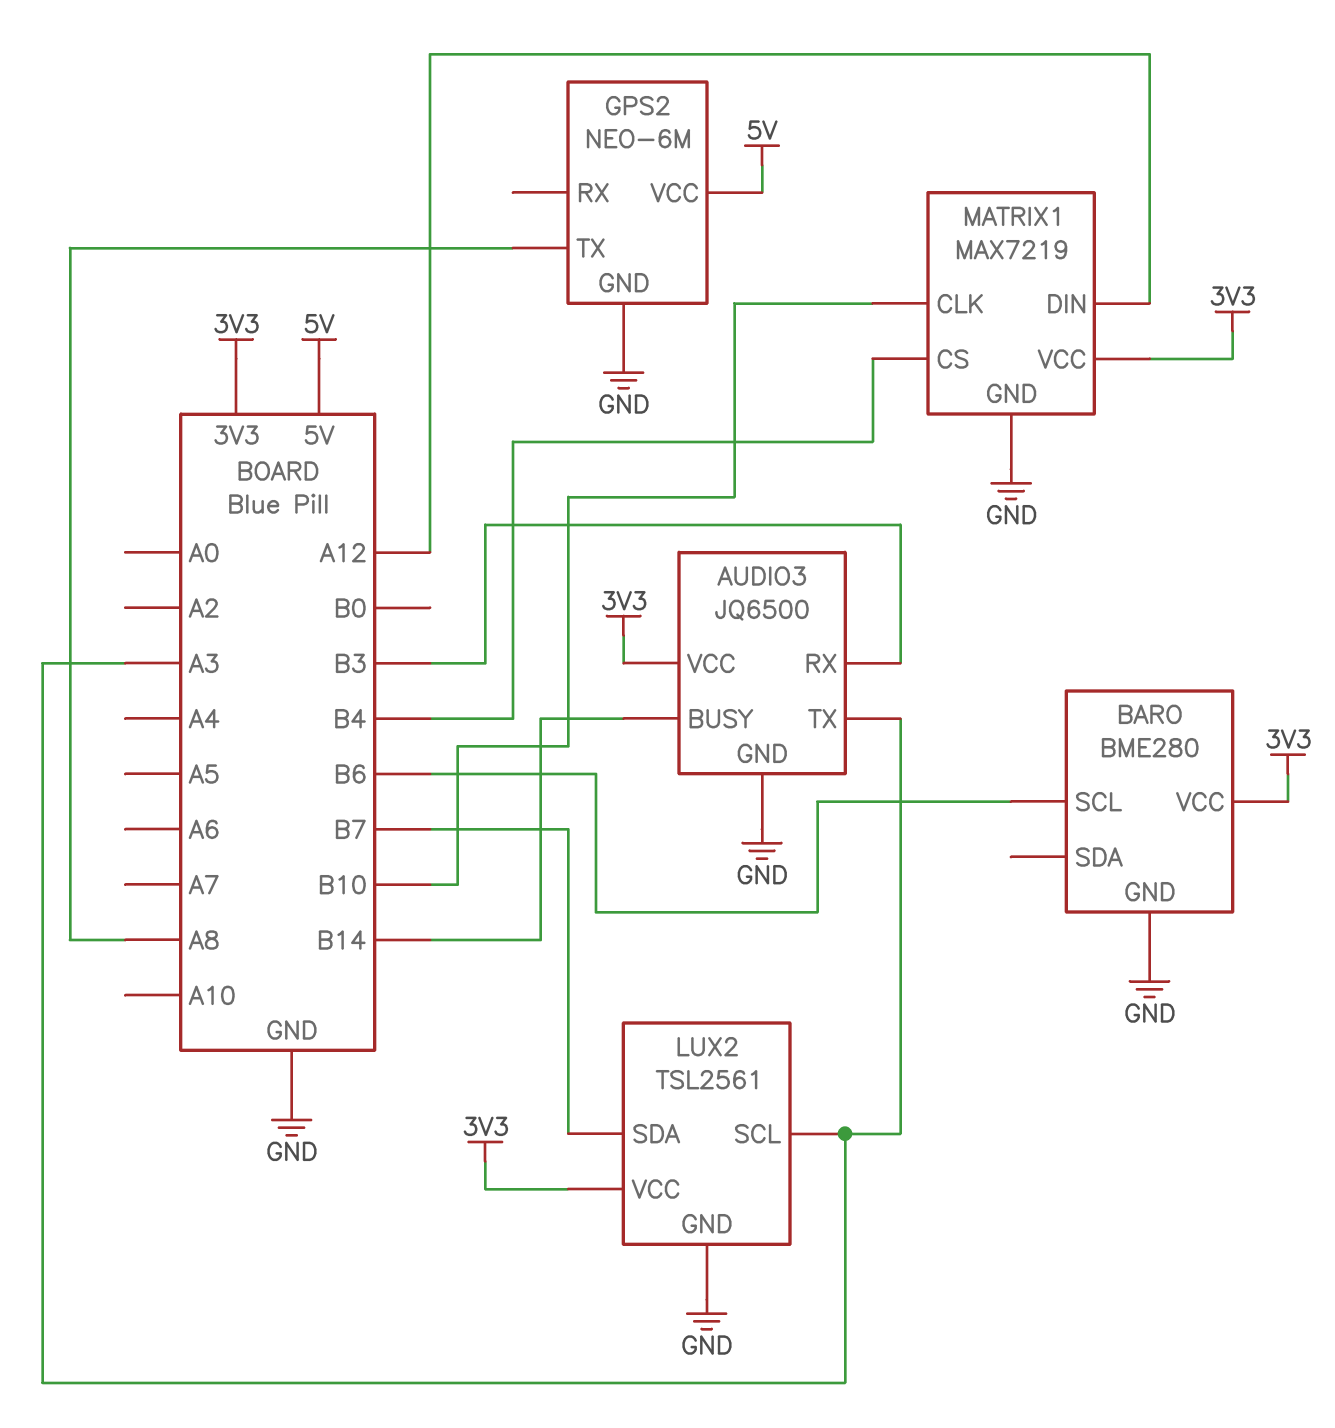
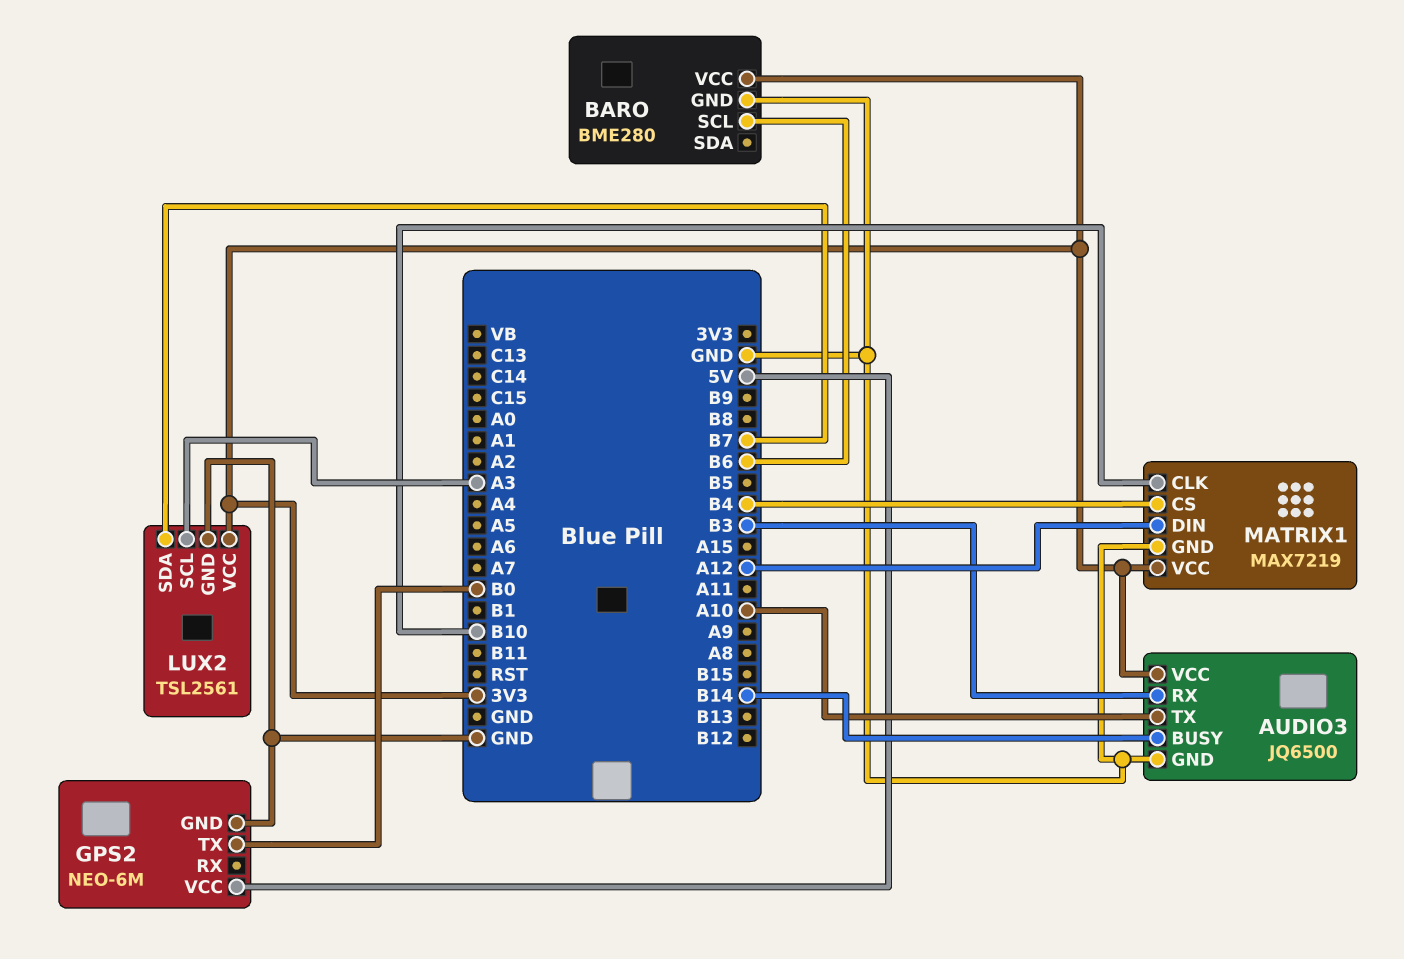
AUDIO3 pin TX: A3 -> A10
GPS2 pin TX: A8 -> B0

